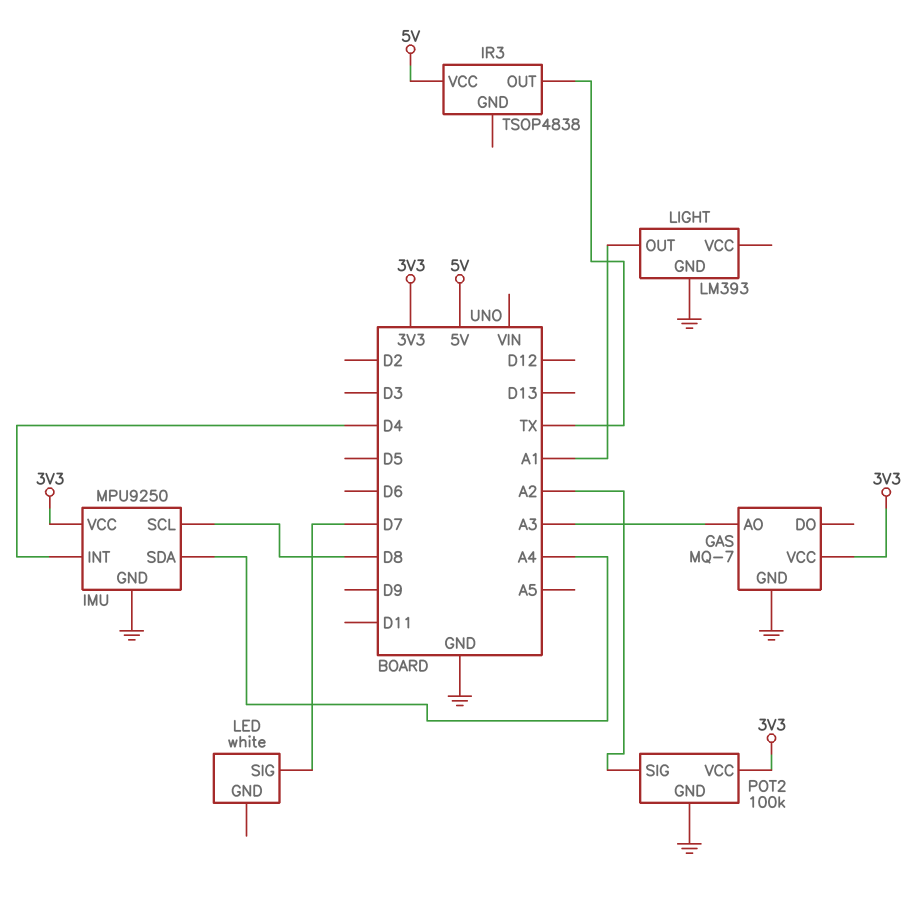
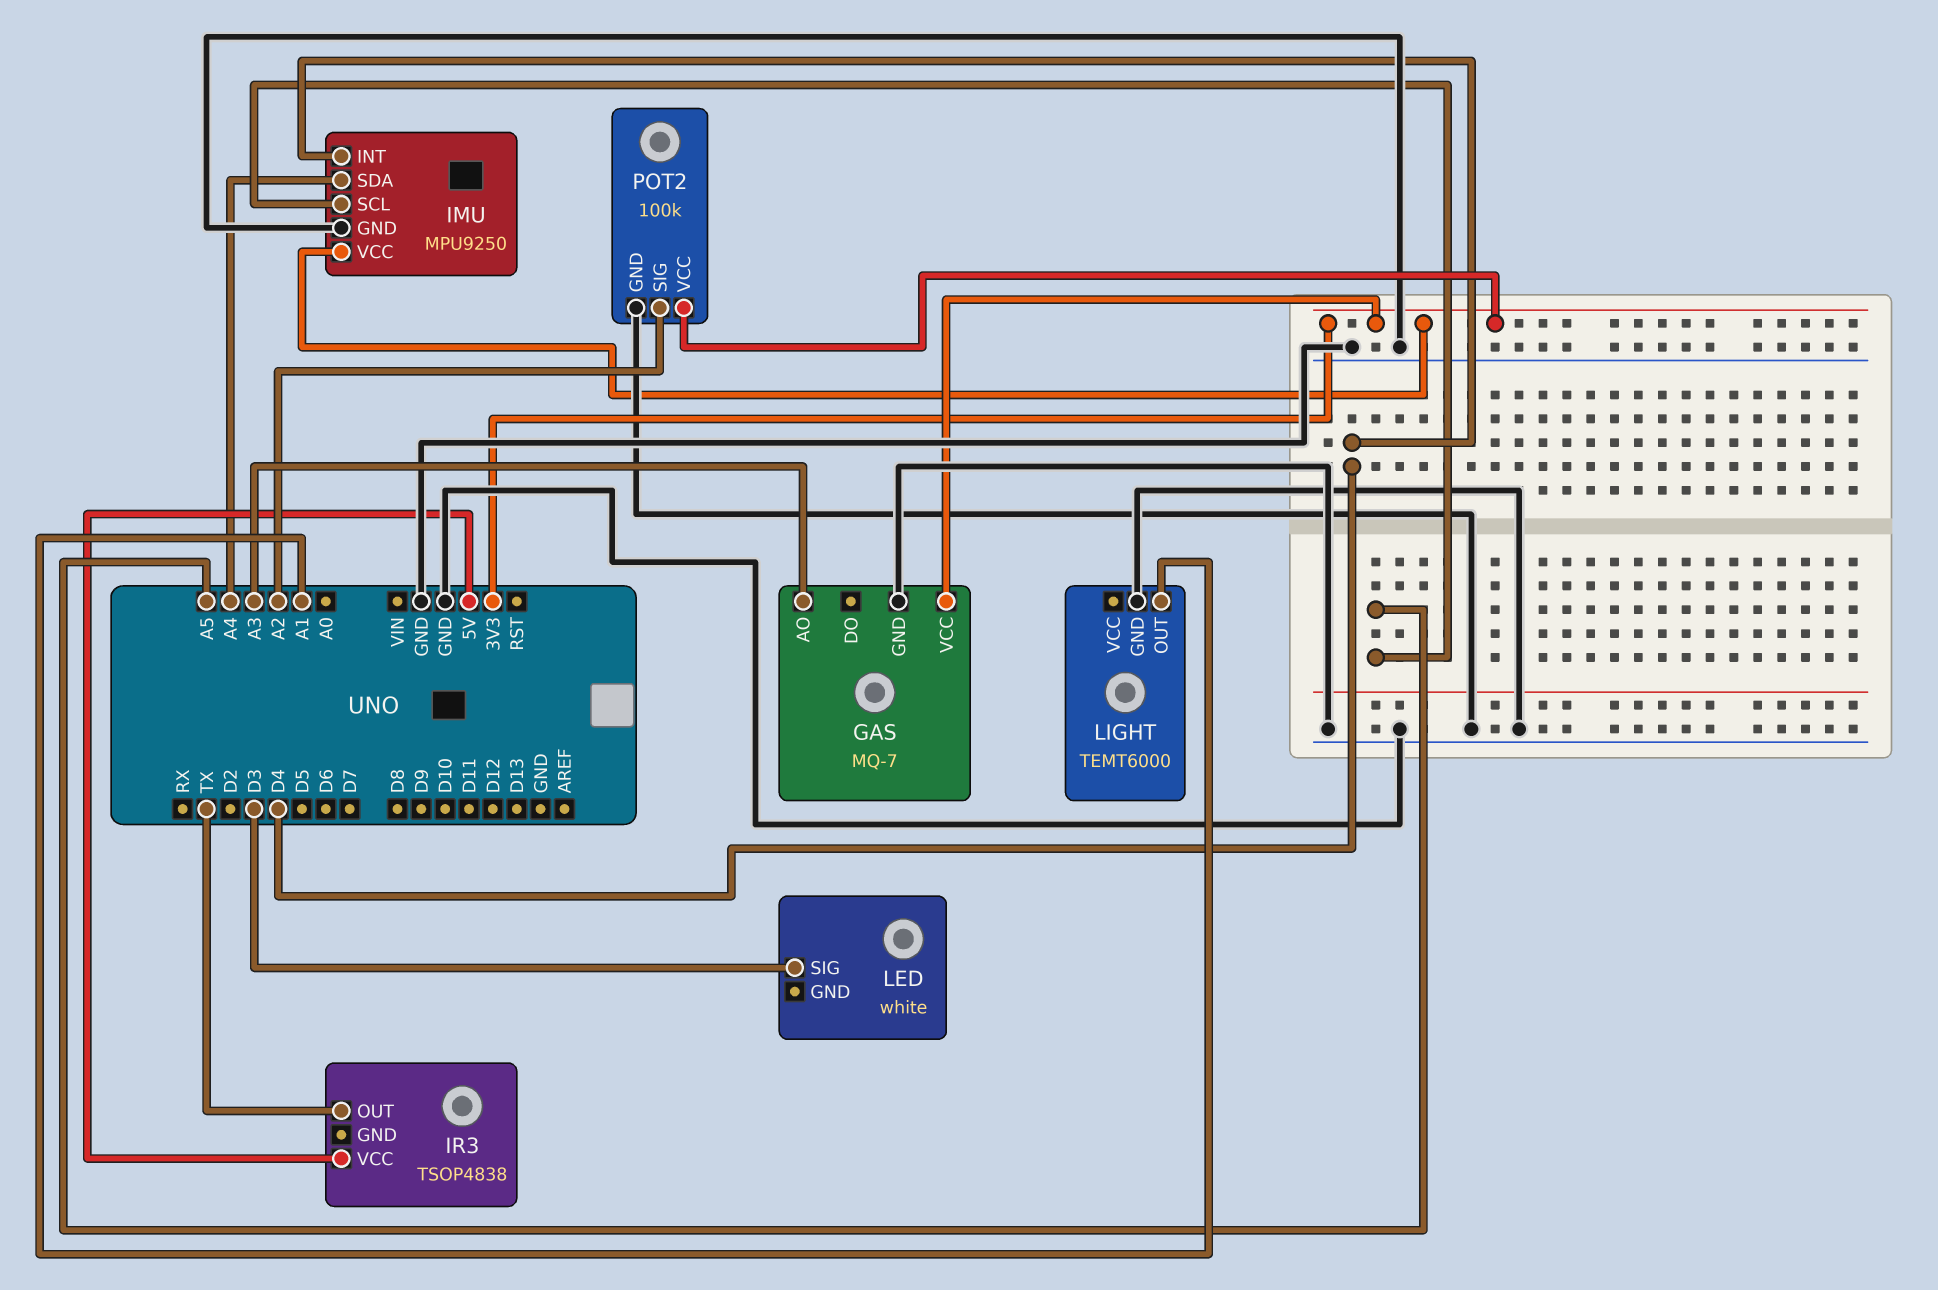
IMU pin SCL: D8 -> A5
LED pin SIG: D7 -> D3
LIGHT: LM393 -> TEMT6000

